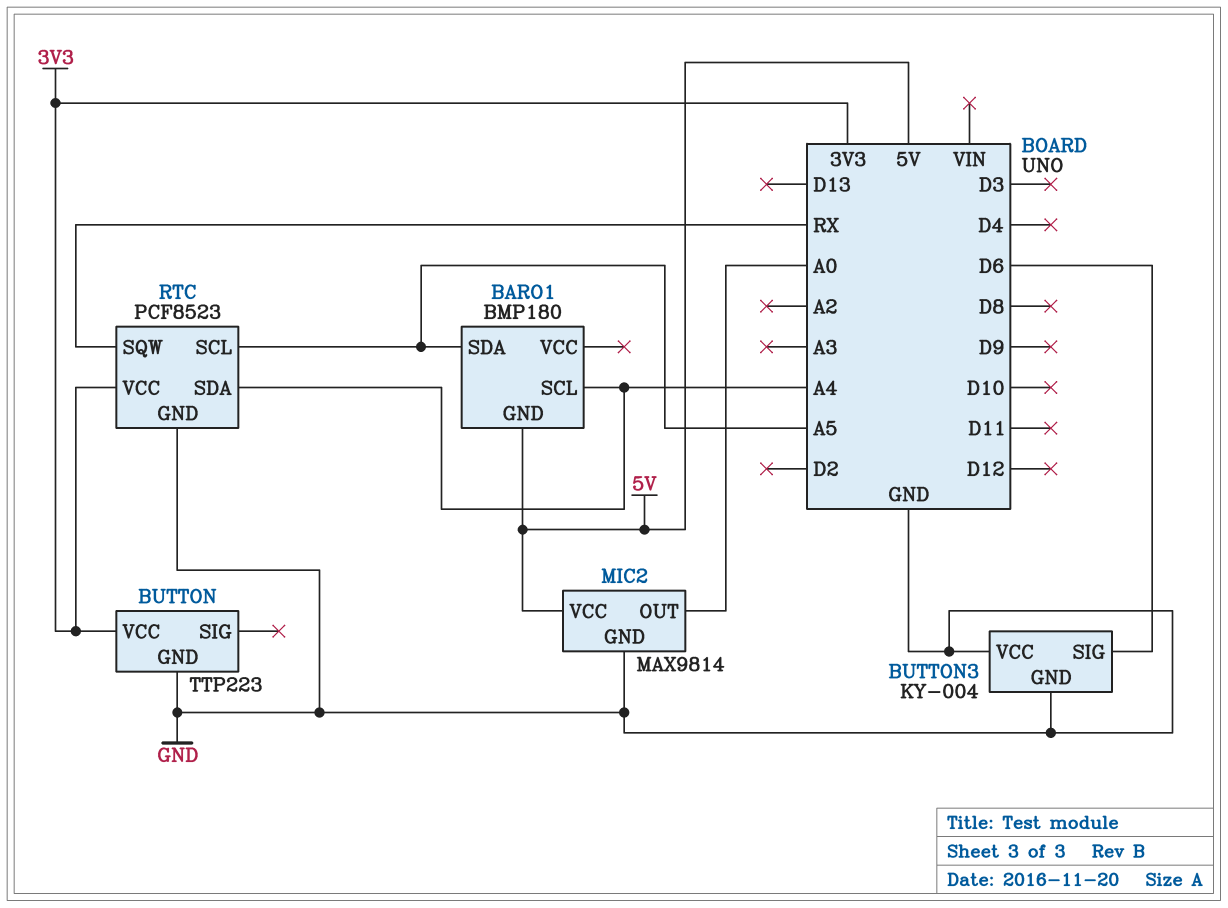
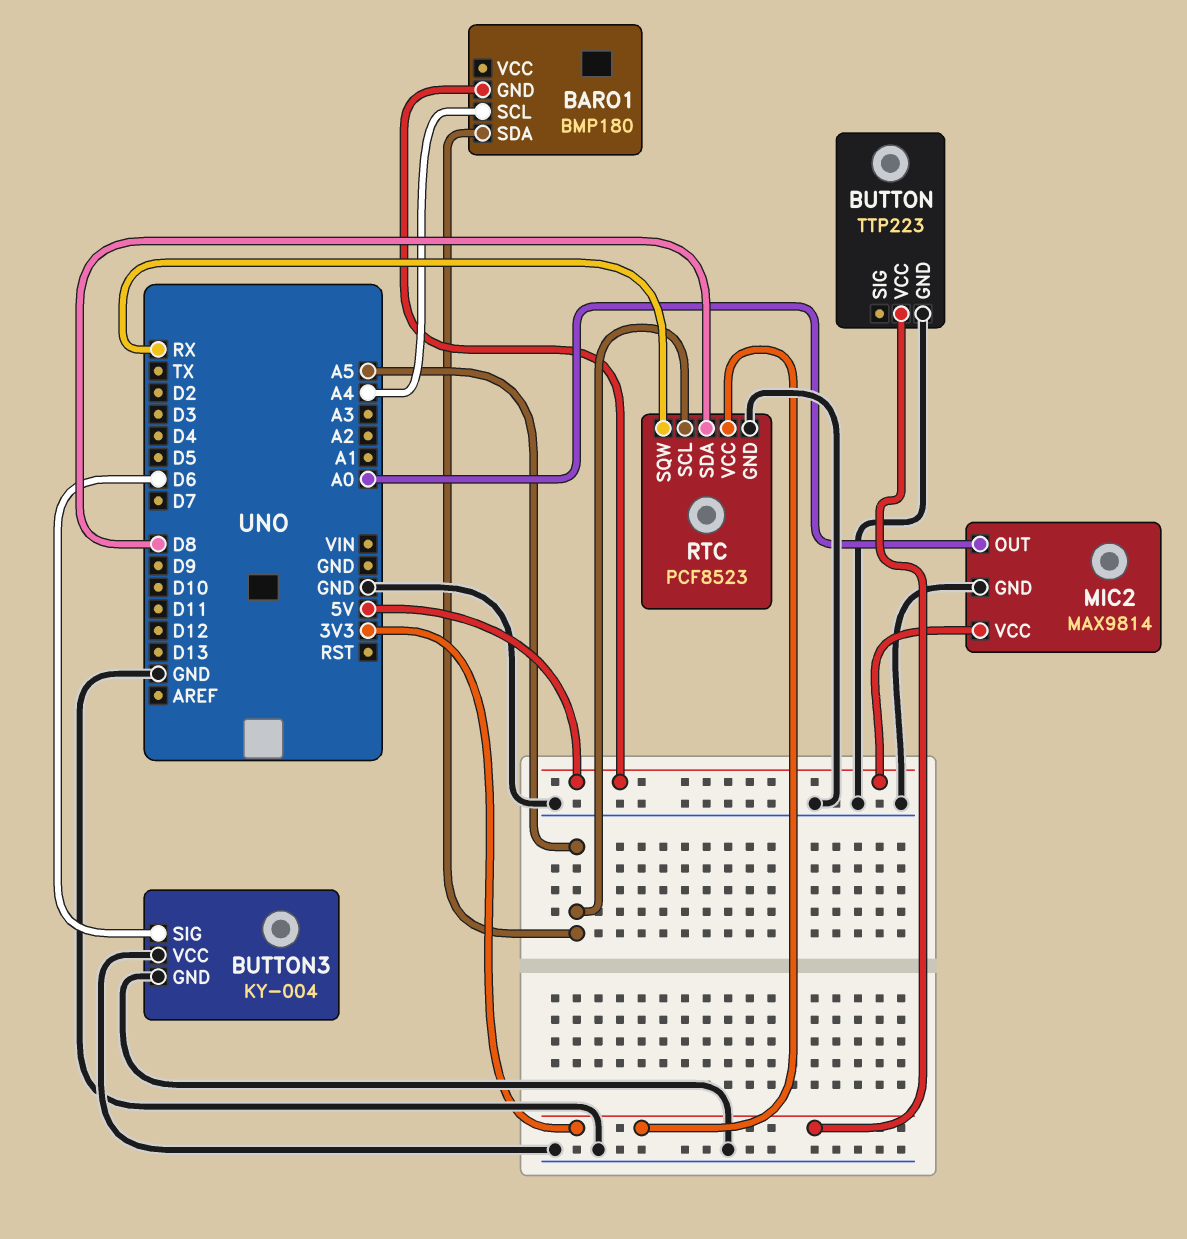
RTC pin SDA: A4 -> D8

